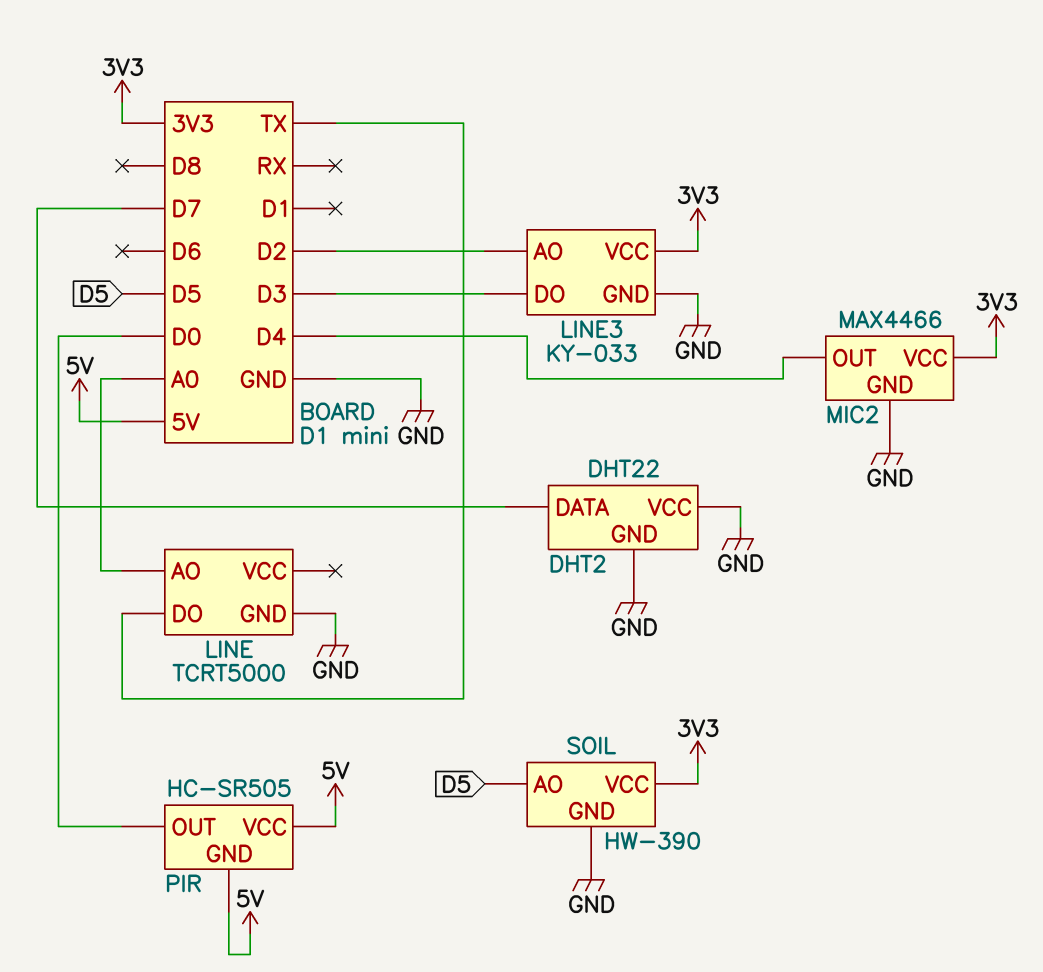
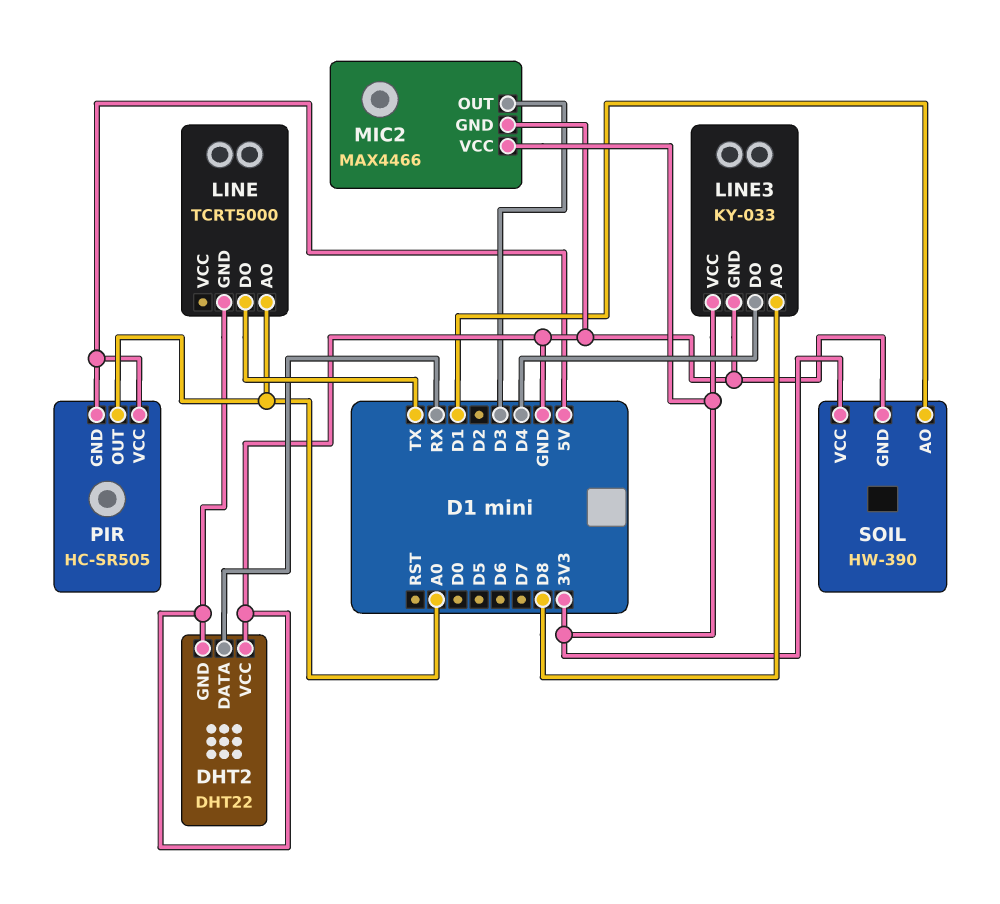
DHT2 pin DATA: D7 -> RX
LINE3 pin AO: D2 -> D8
LINE3 pin DO: D3 -> D4
MIC2 pin OUT: D4 -> D3
PIR pin OUT: D0 -> A0
SOIL pin AO: D5 -> D1

